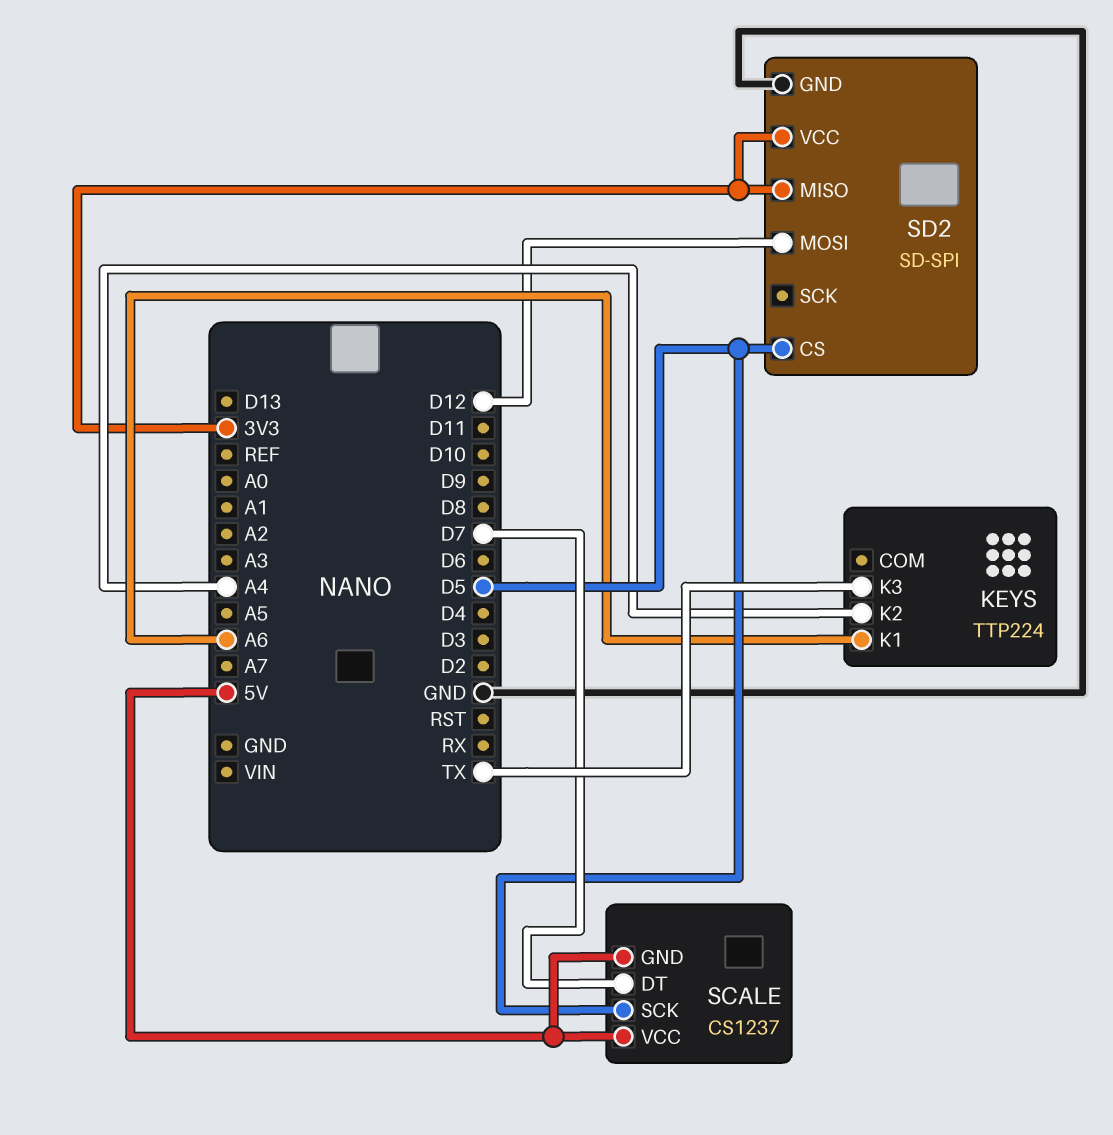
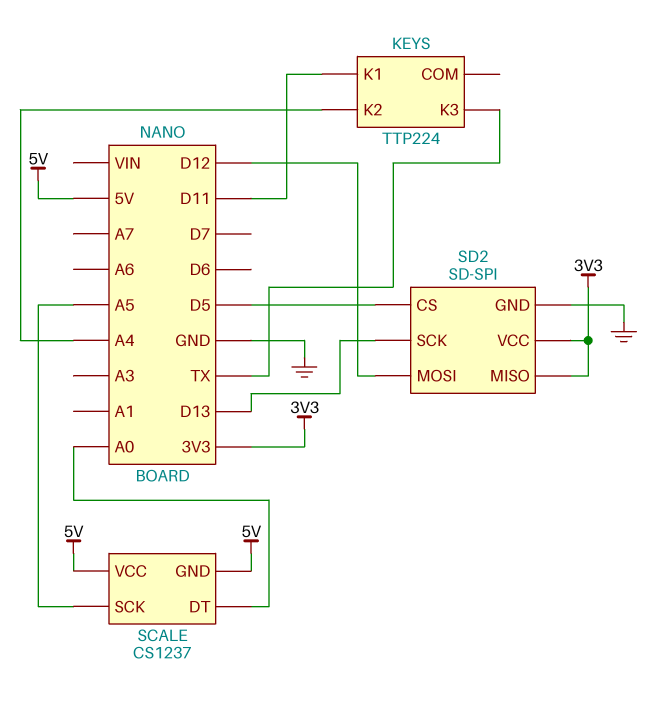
KEYS pin K1: A6 -> D11
SCALE pin DT: D7 -> A0
SCALE pin SCK: D5 -> A5
SD2 pin SCK: none -> D13

